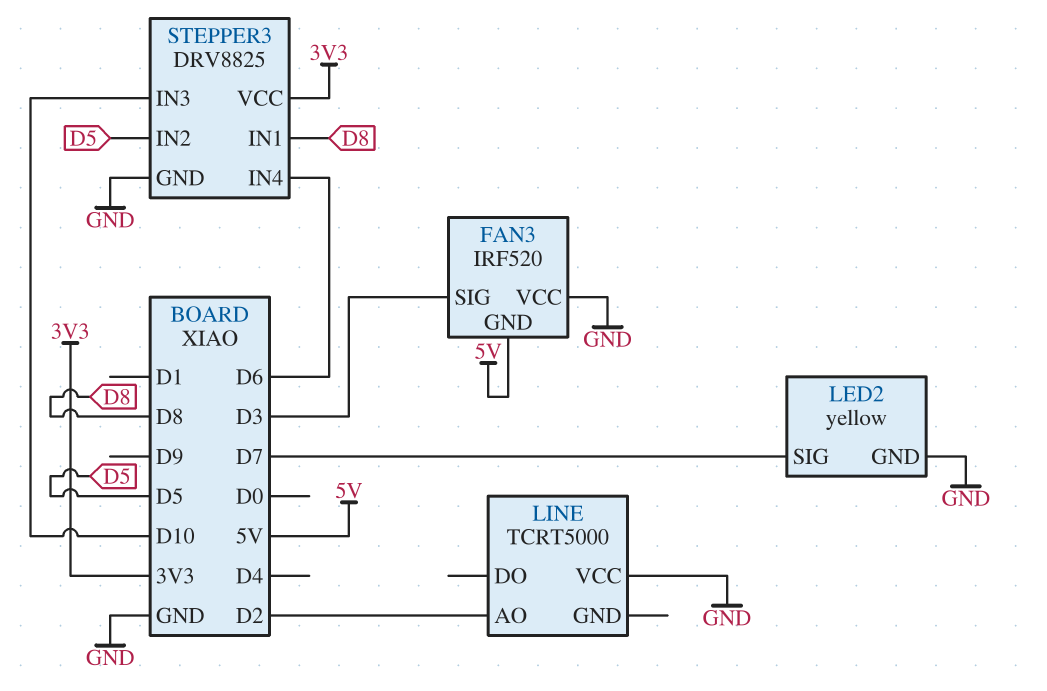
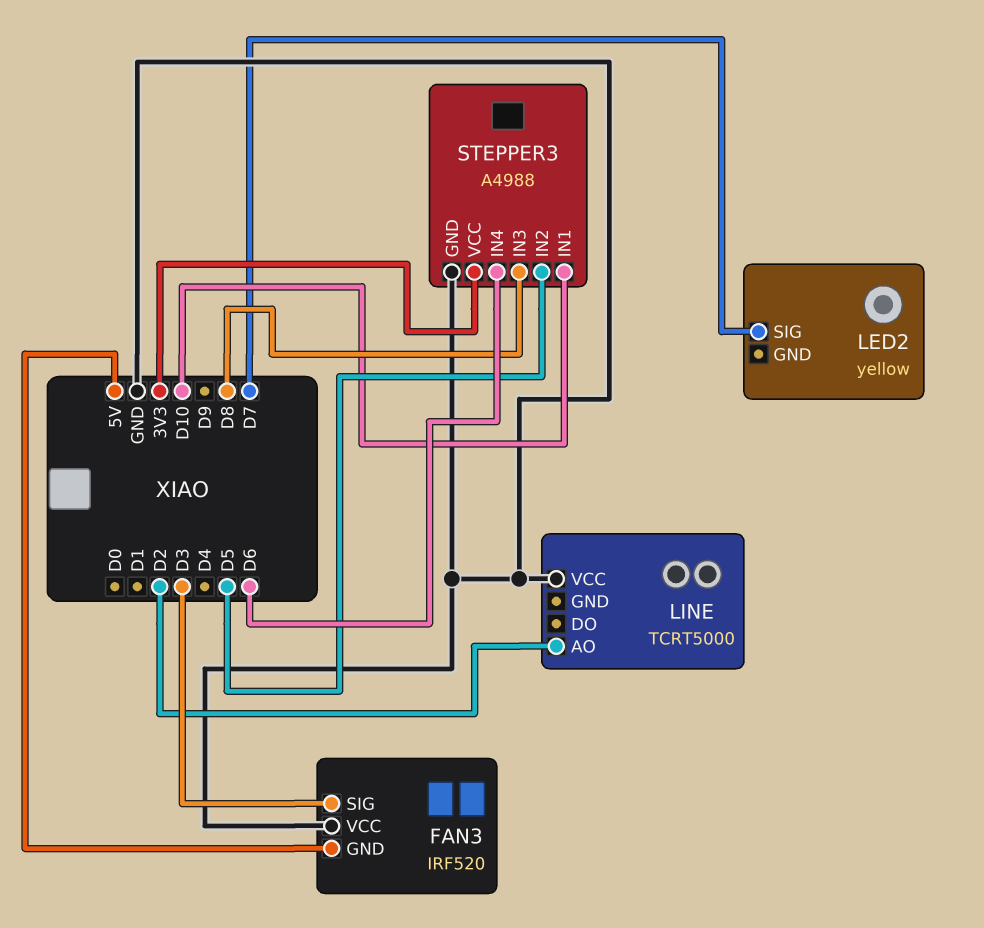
LED2 pin GND: GND -> none
STEPPER3: DRV8825 -> A4988
STEPPER3 pin IN1: D8 -> D10
STEPPER3 pin IN3: D10 -> D8

